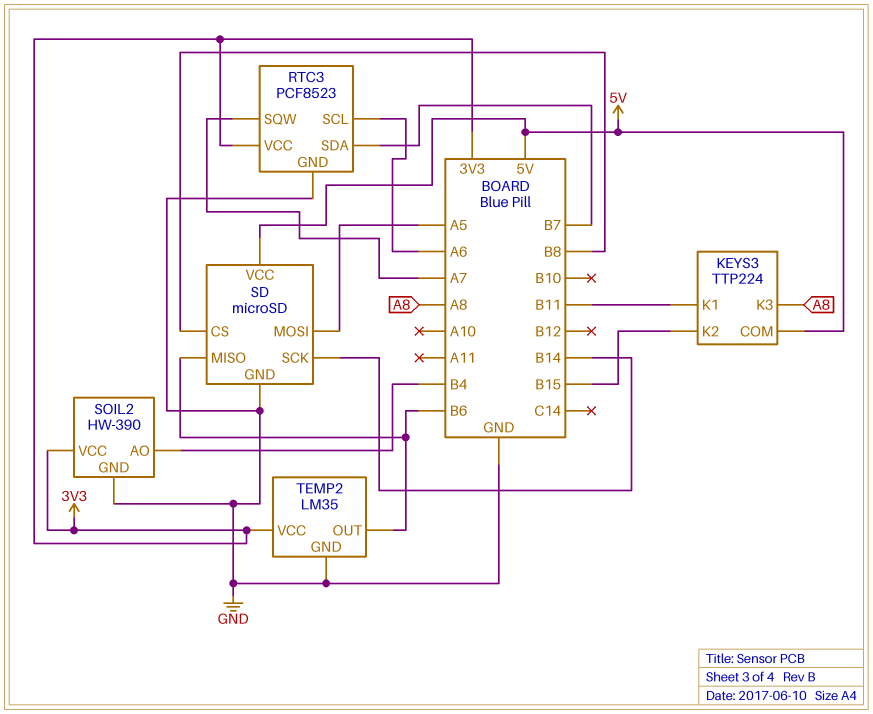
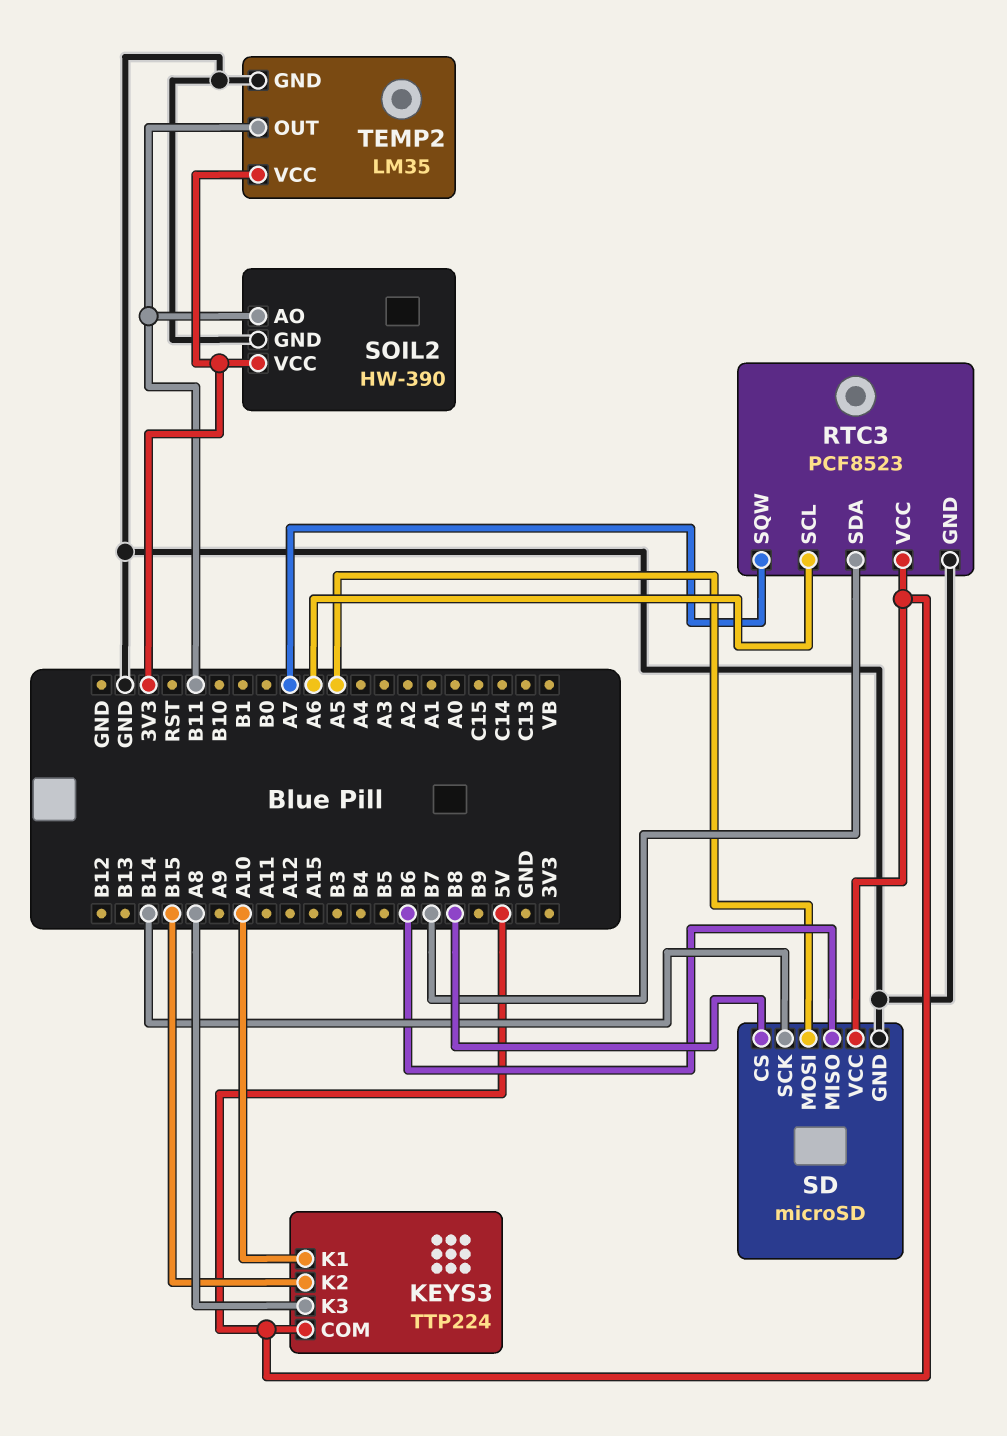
KEYS3 pin K1: B11 -> A10
RTC3 pin VCC: 3V3 -> 5V
SOIL2 pin AO: B4 -> B11
TEMP2 pin OUT: B6 -> B11

